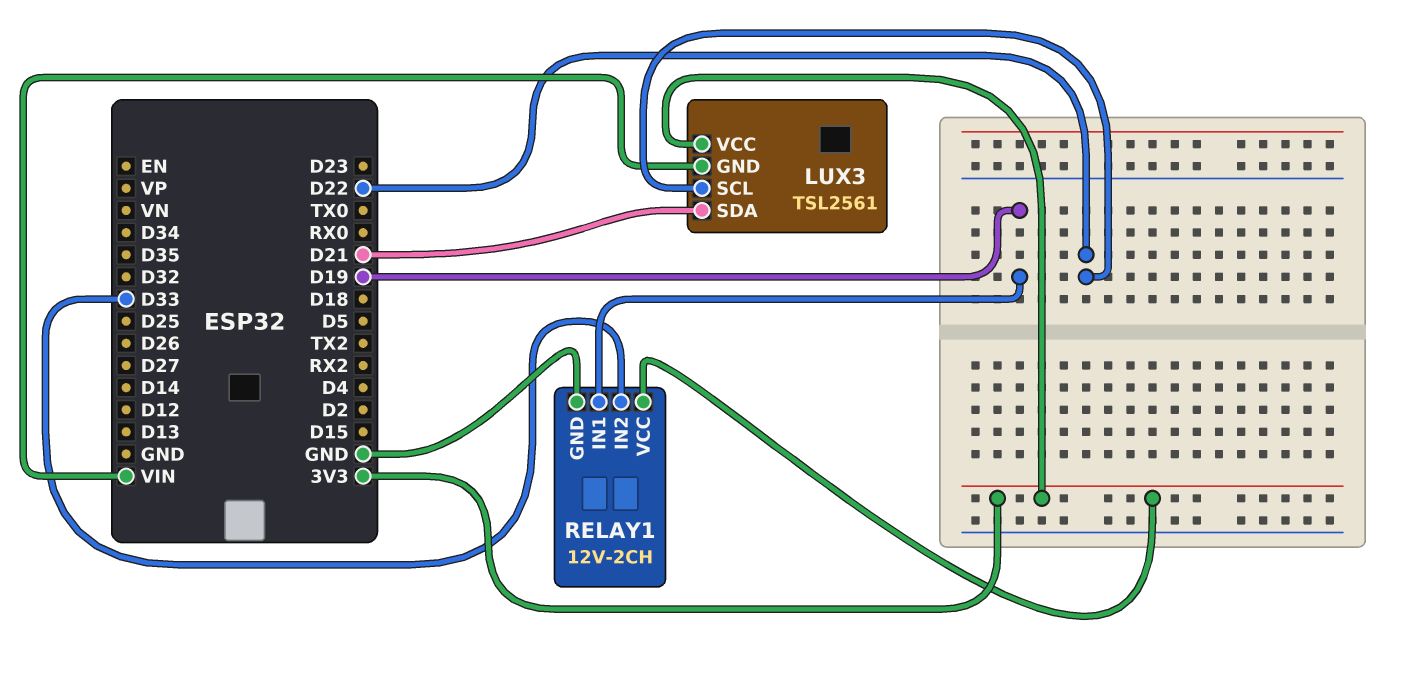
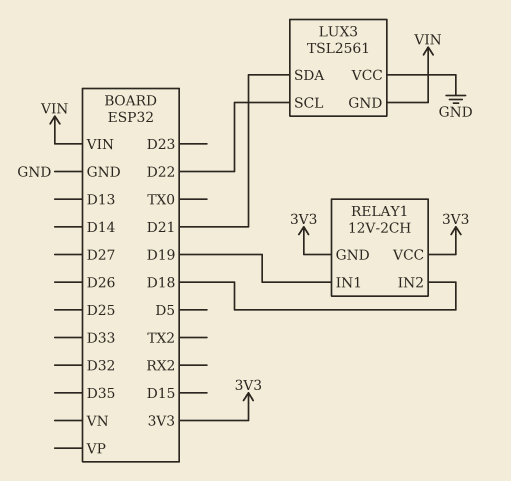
LUX3 pin VCC: 3V3 -> GND
RELAY1 pin GND: GND -> 3V3
RELAY1 pin IN2: D33 -> D18

